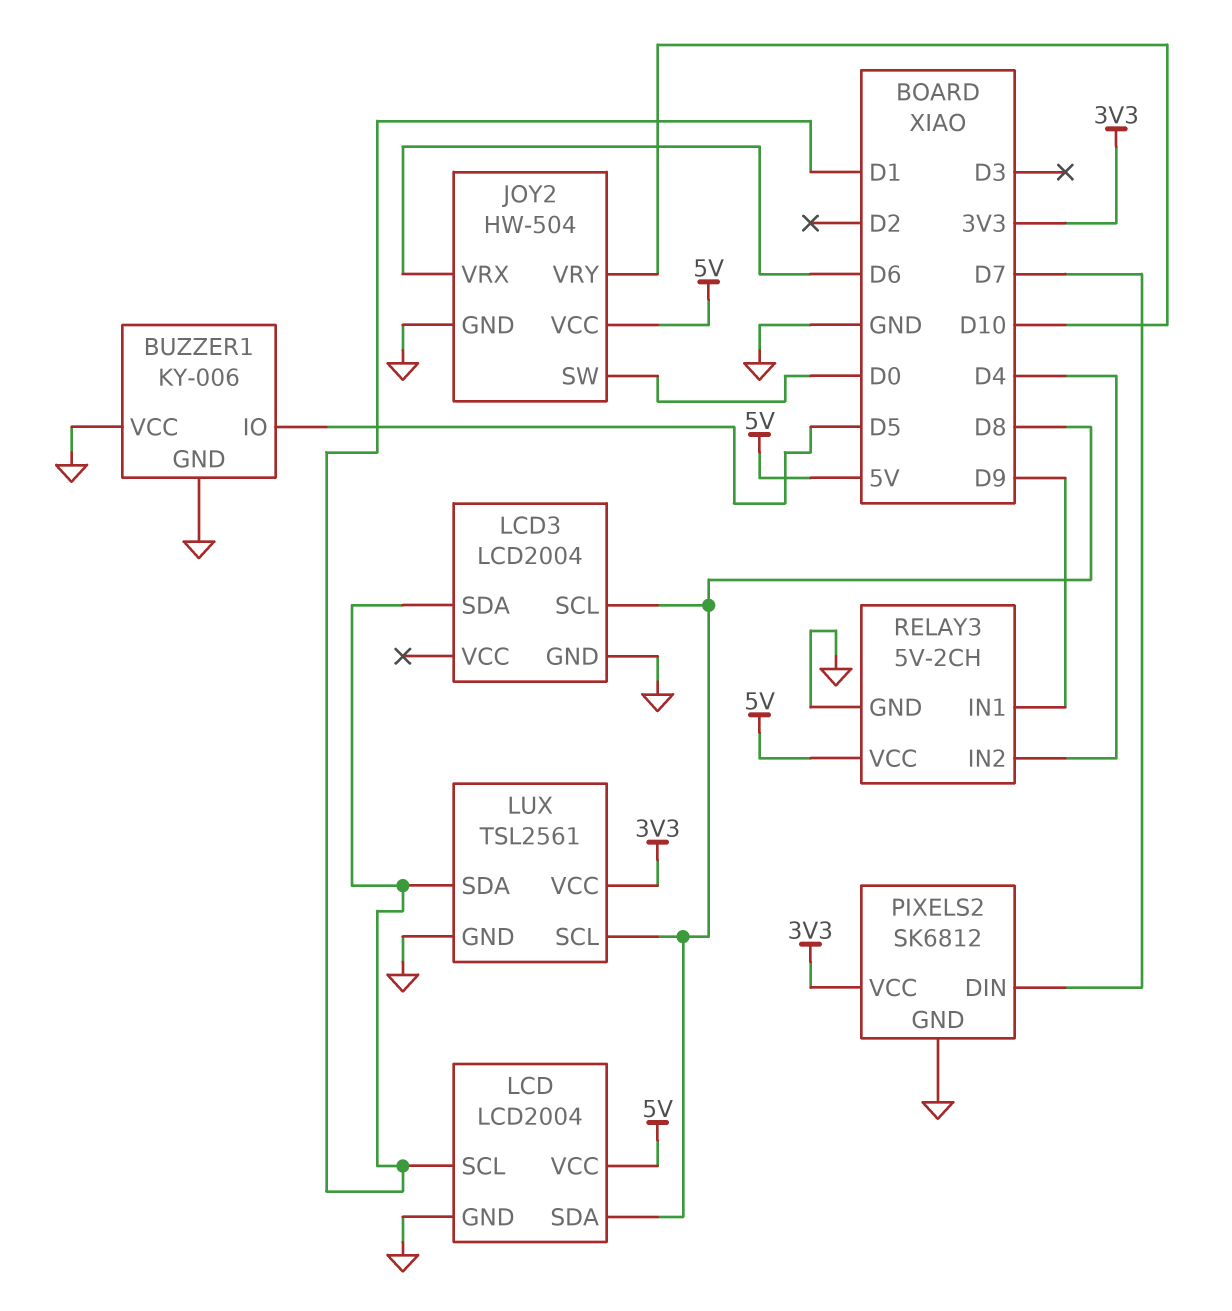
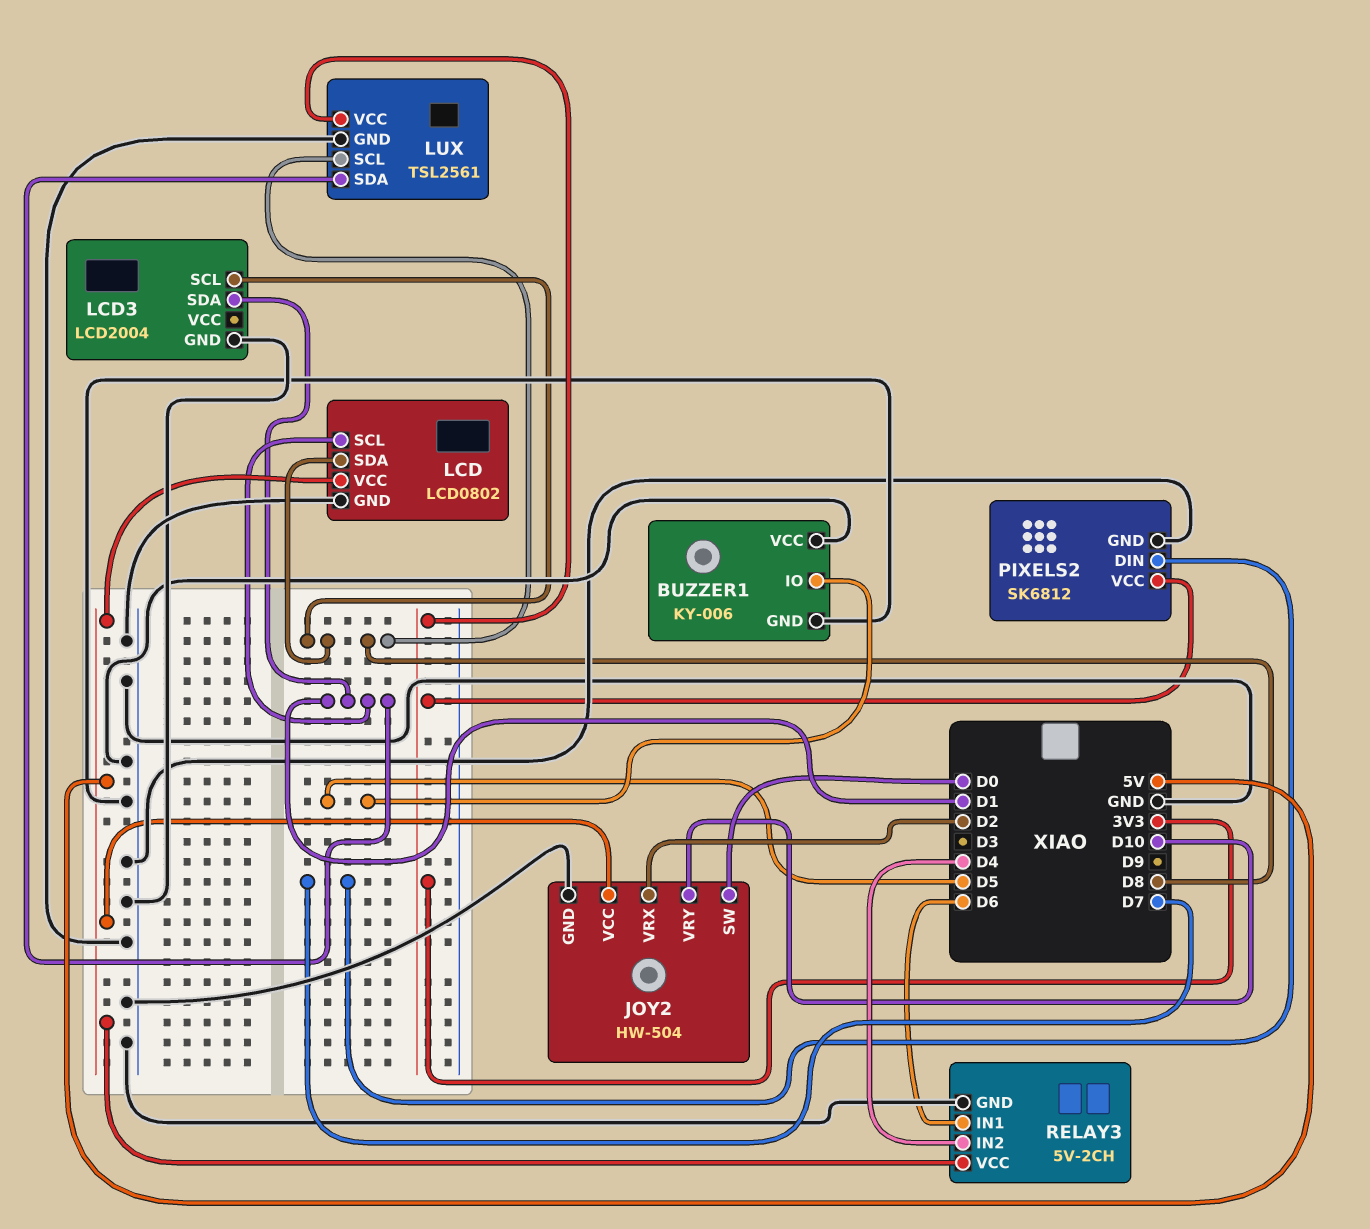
JOY2 pin VRX: D6 -> D2
LCD: LCD2004 -> LCD0802
RELAY3 pin IN1: D9 -> D6

